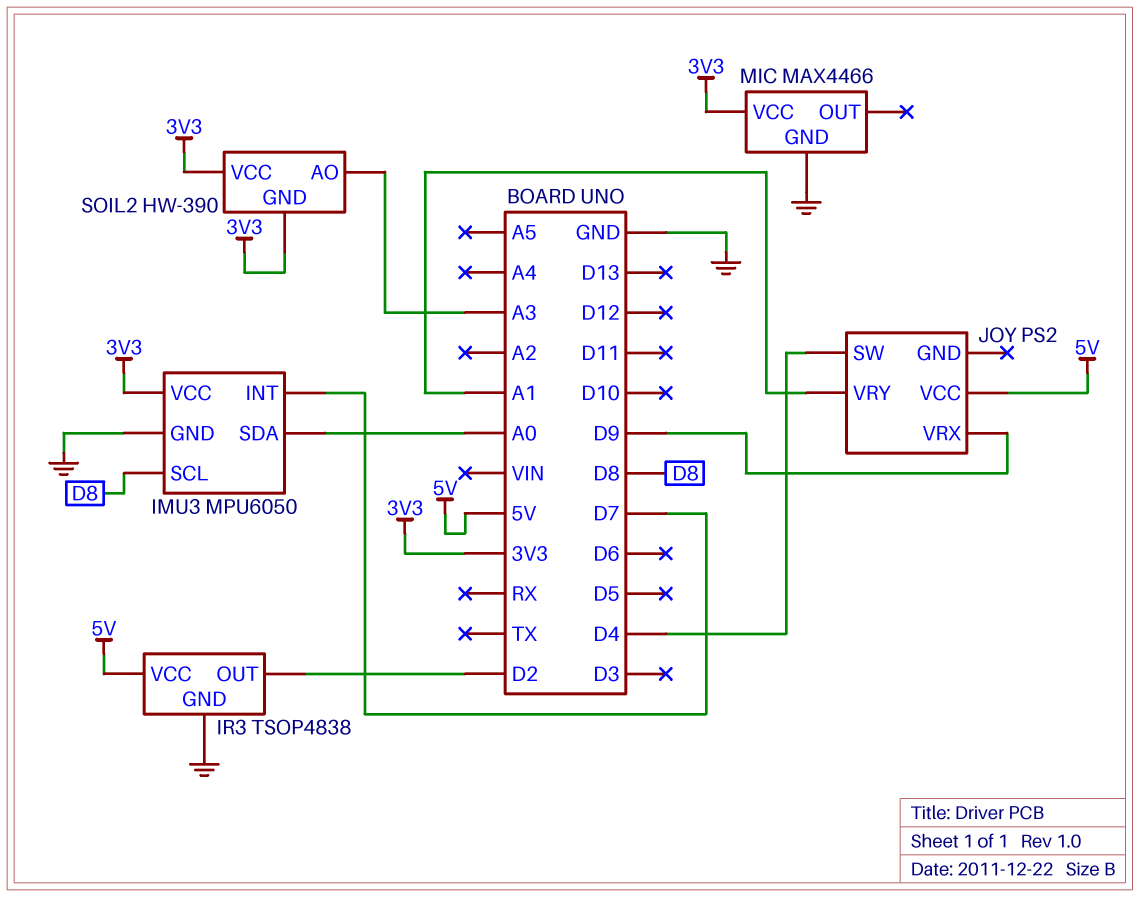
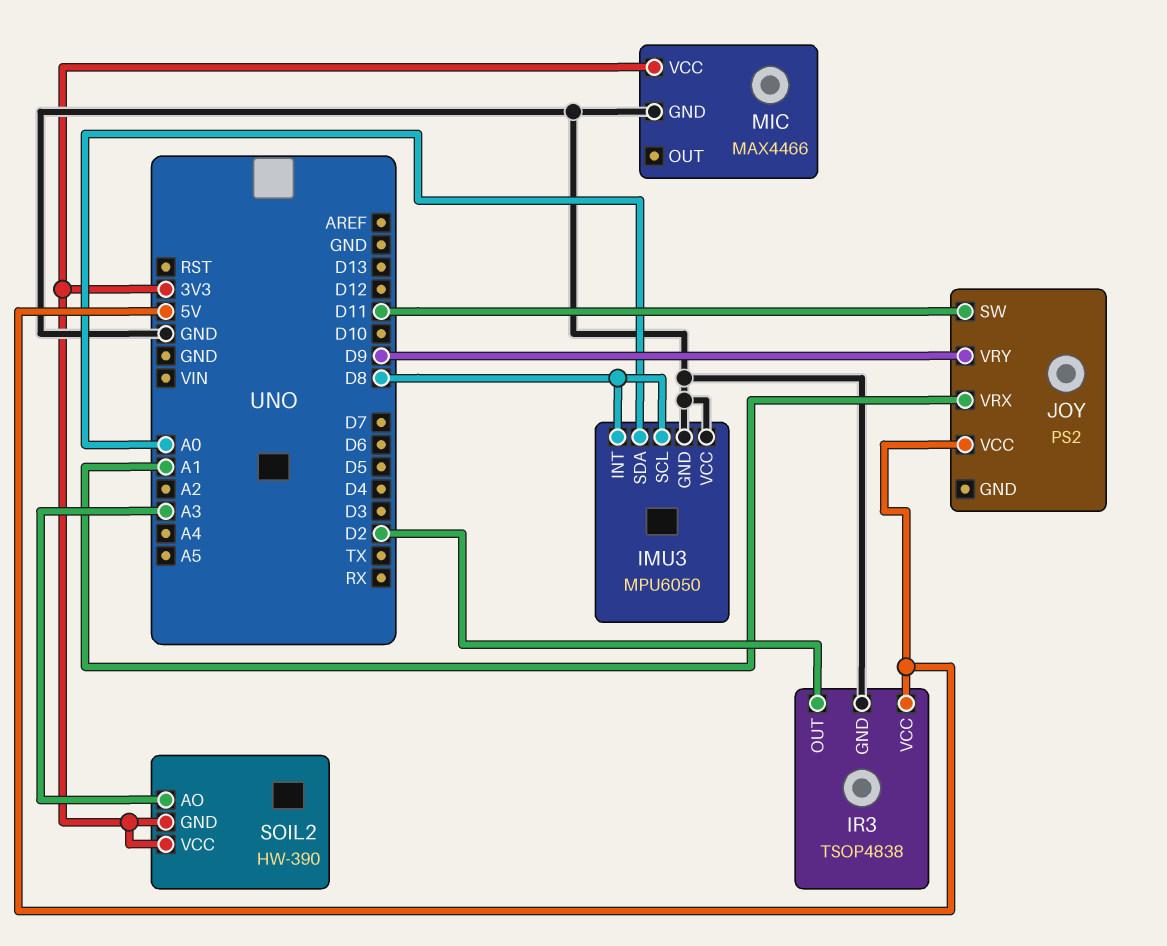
IMU3 pin INT: D7 -> D8
IMU3 pin VCC: 3V3 -> GND
JOY pin SW: D4 -> D11
JOY pin VRX: D9 -> A1
JOY pin VRY: A1 -> D9

